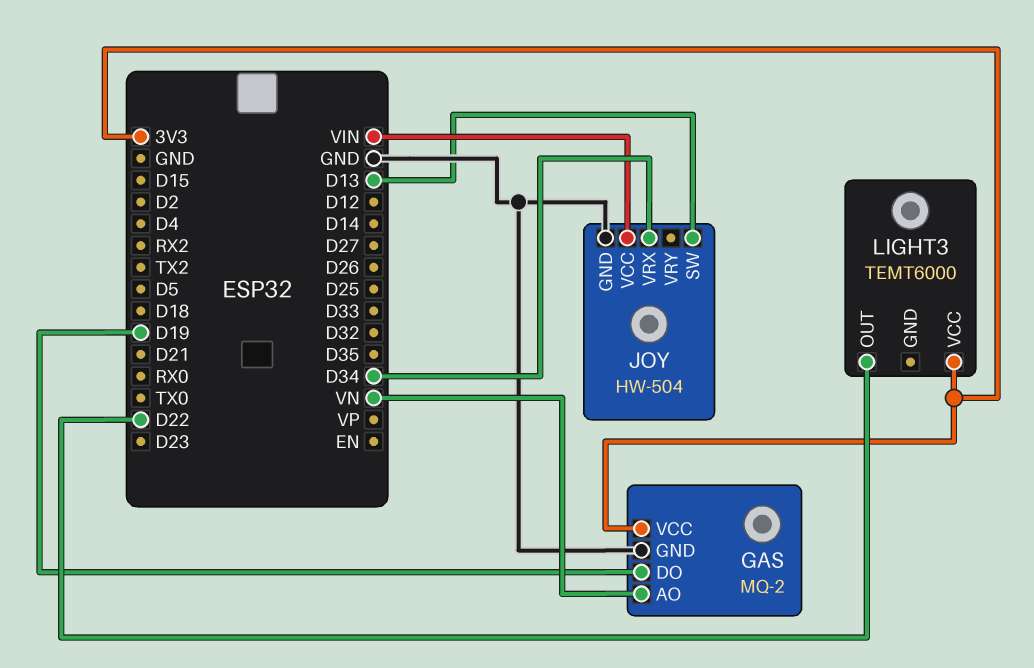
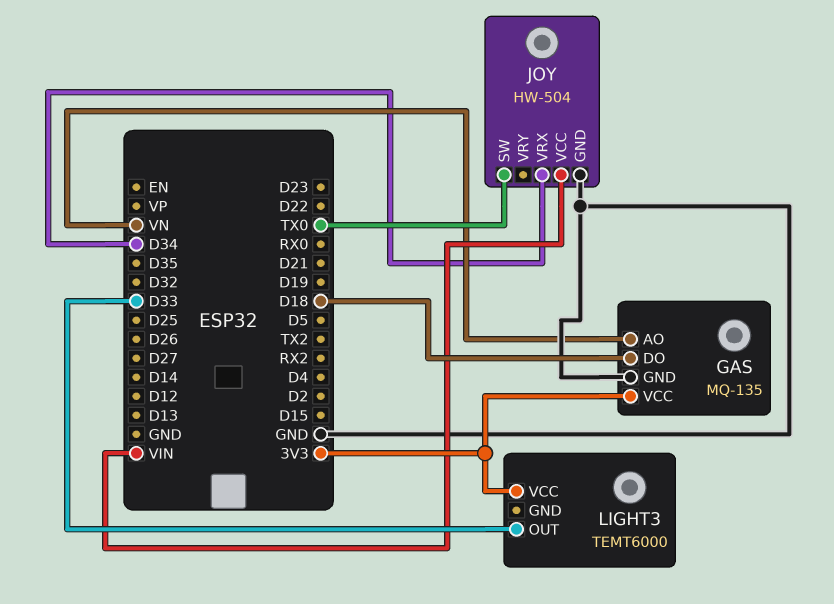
GAS: MQ-2 -> MQ-135
GAS pin DO: D19 -> D18
JOY pin SW: D13 -> TX0
LIGHT3 pin OUT: D22 -> D33

